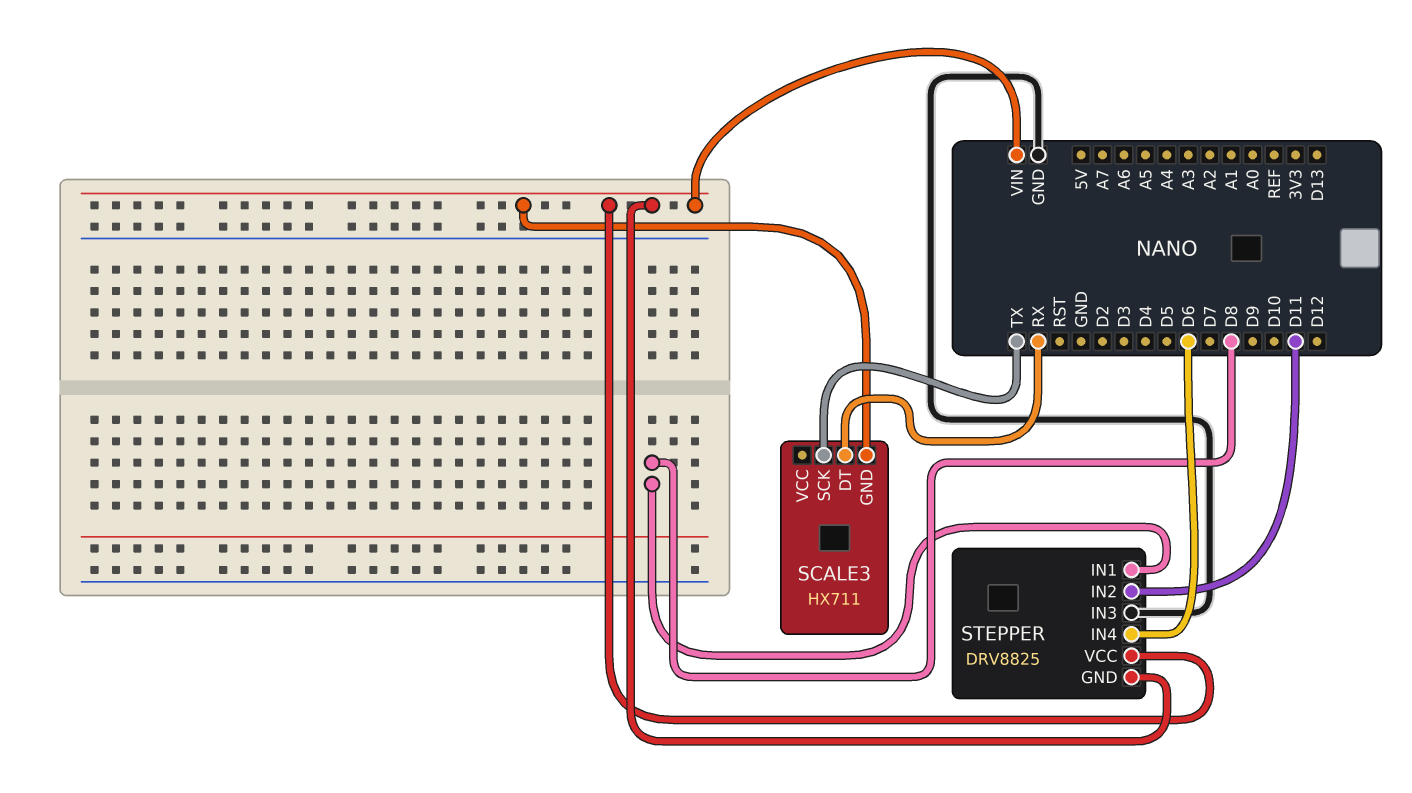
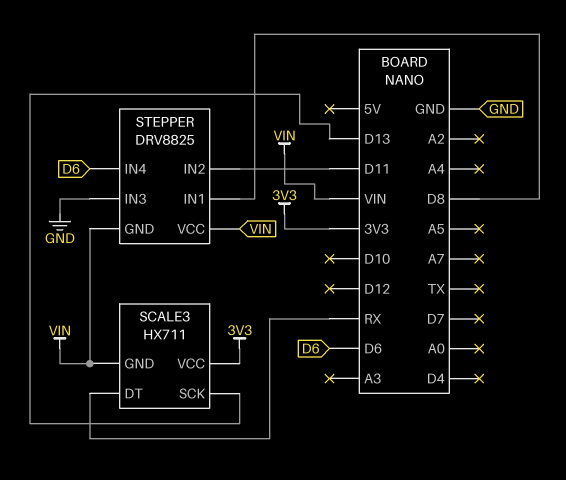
SCALE3 pin SCK: TX -> D13
SCALE3 pin VCC: none -> 3V3

